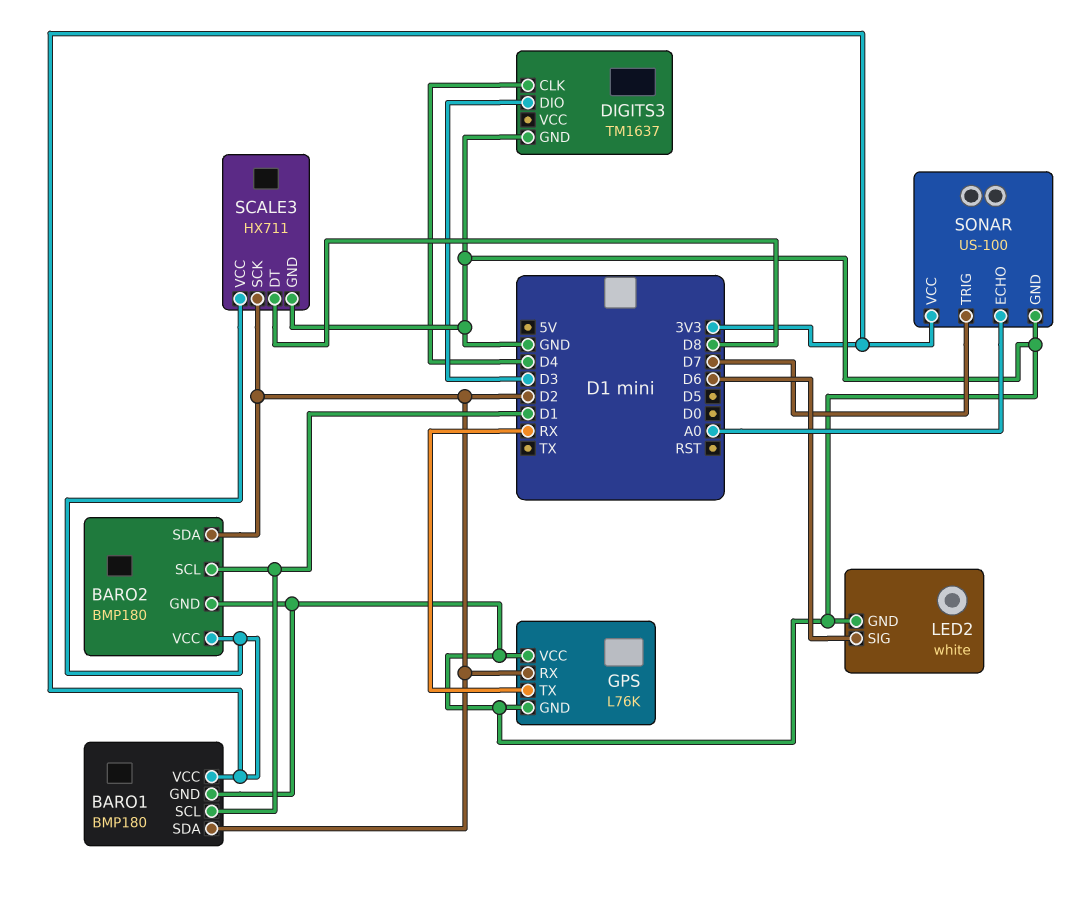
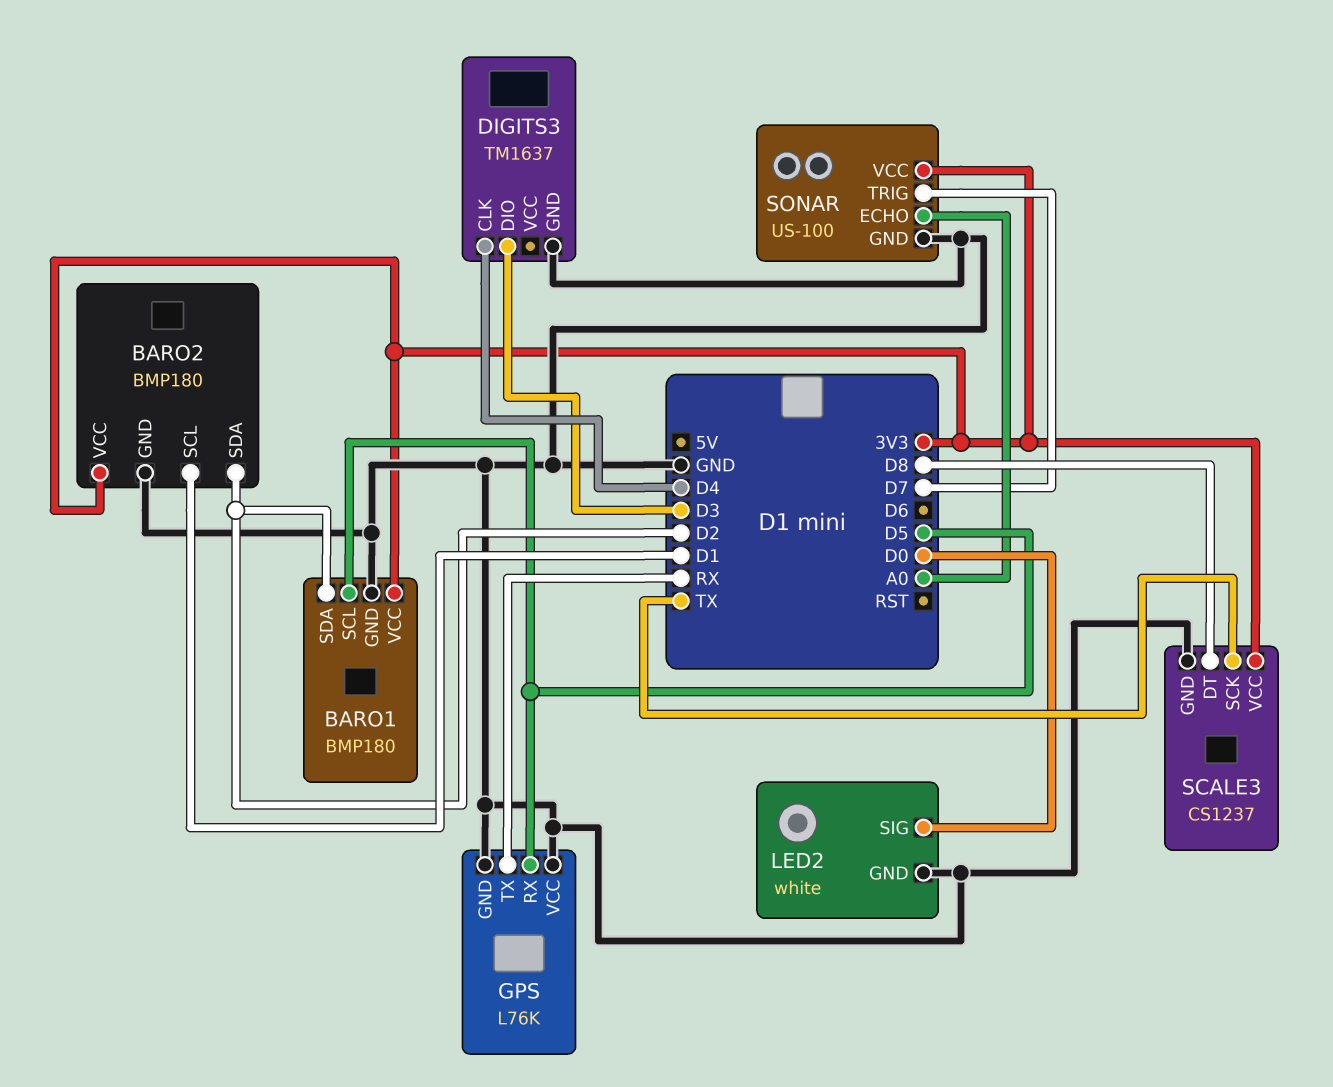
BARO1 pin SCL: D1 -> D5
GPS pin RX: D2 -> D5
LED2 pin SIG: D6 -> D0
SCALE3: HX711 -> CS1237
SCALE3 pin SCK: D2 -> TX

